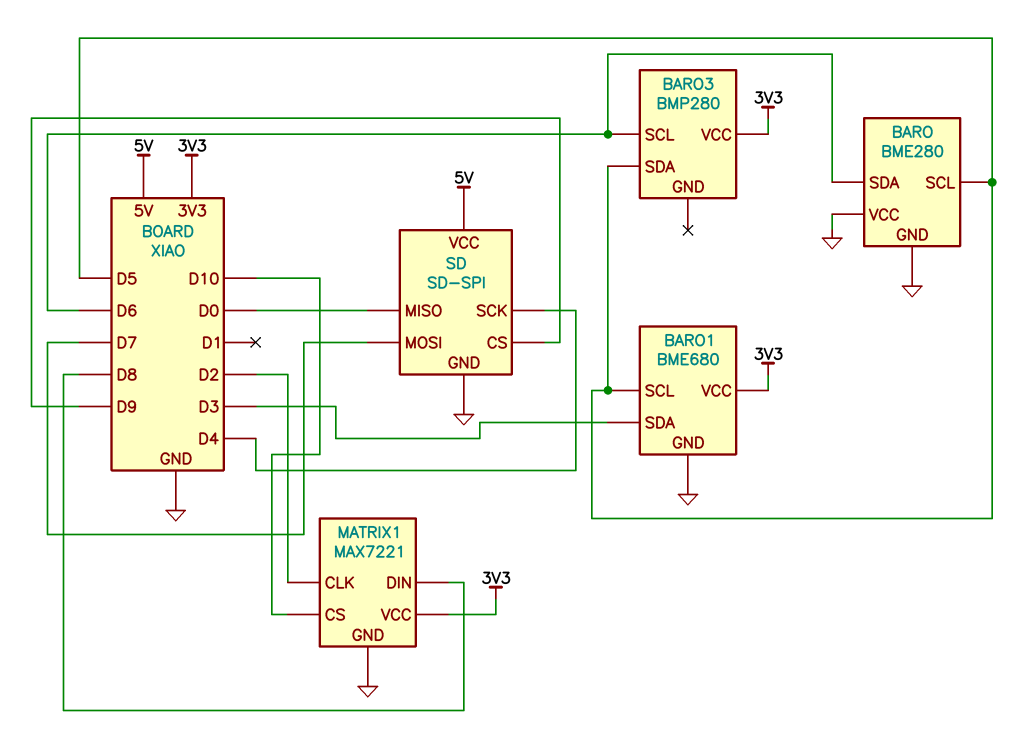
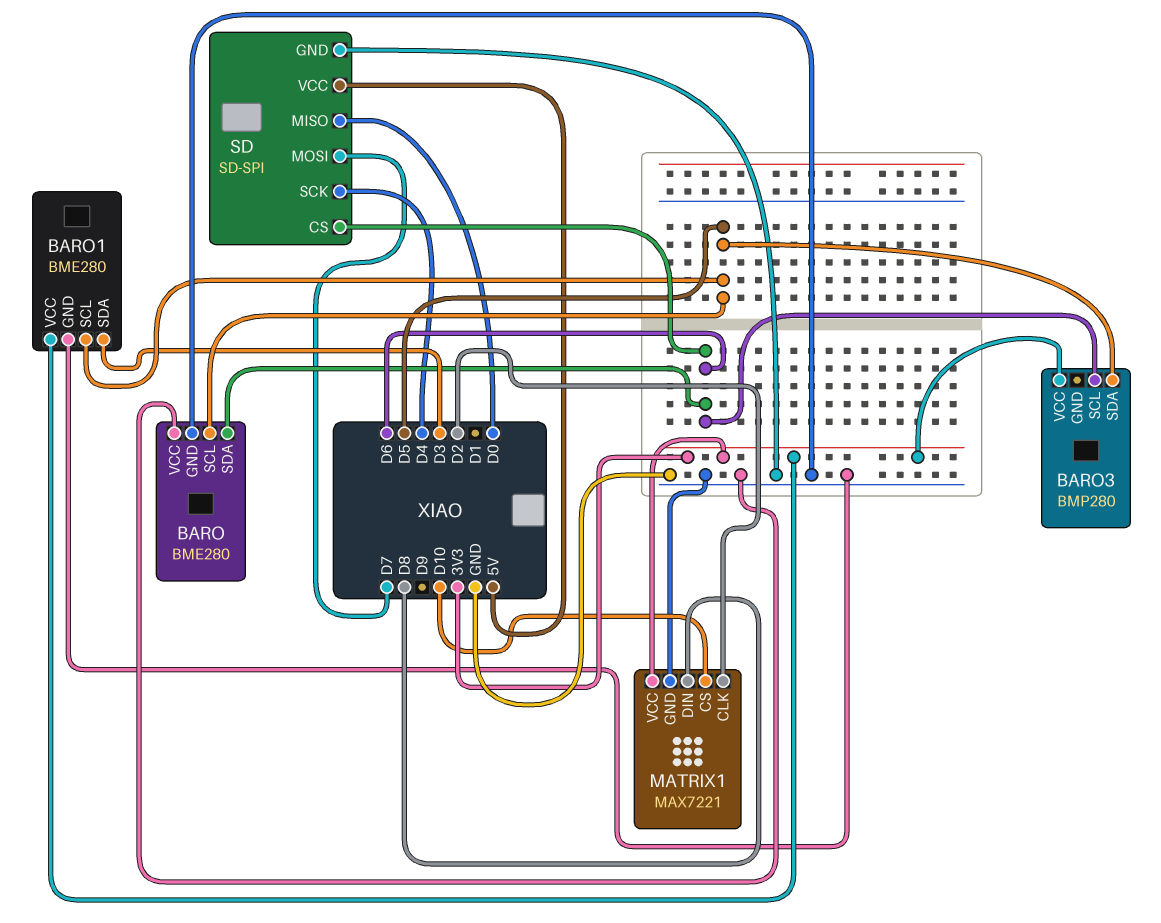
BARO1: BME680 -> BME280
SD pin CS: D9 -> D6

